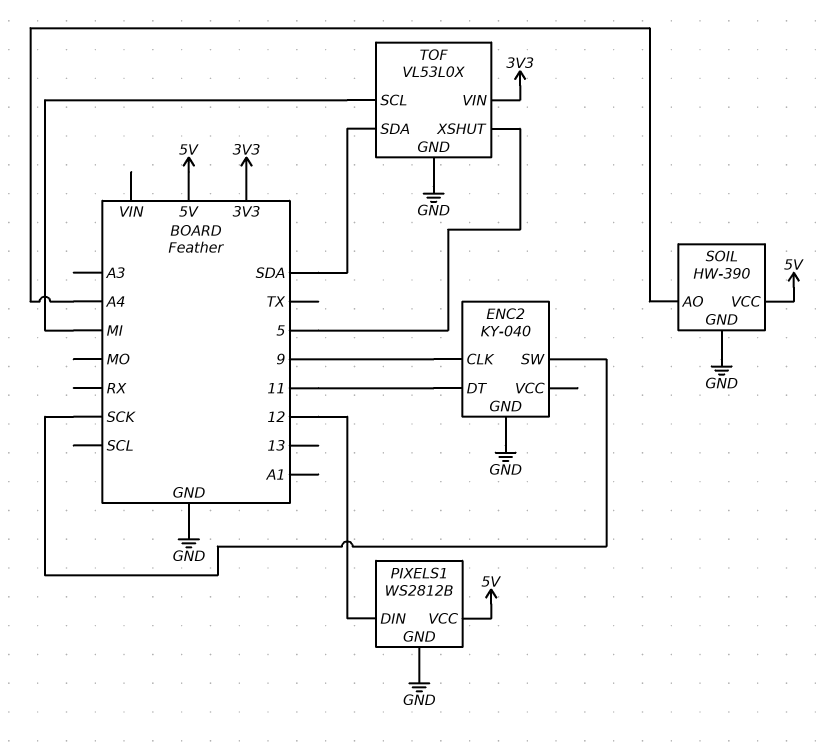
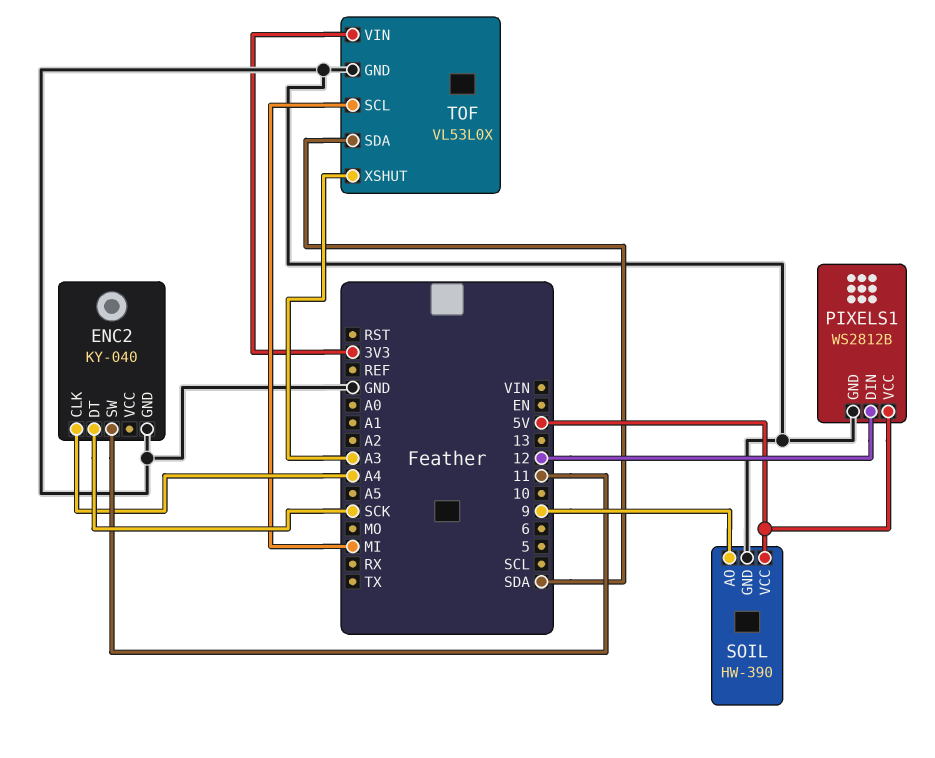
ENC2 pin CLK: 9 -> A4
ENC2 pin DT: 11 -> SCK
ENC2 pin SW: SCK -> 11
SOIL pin AO: A4 -> 9
TOF pin XSHUT: 5 -> A3

